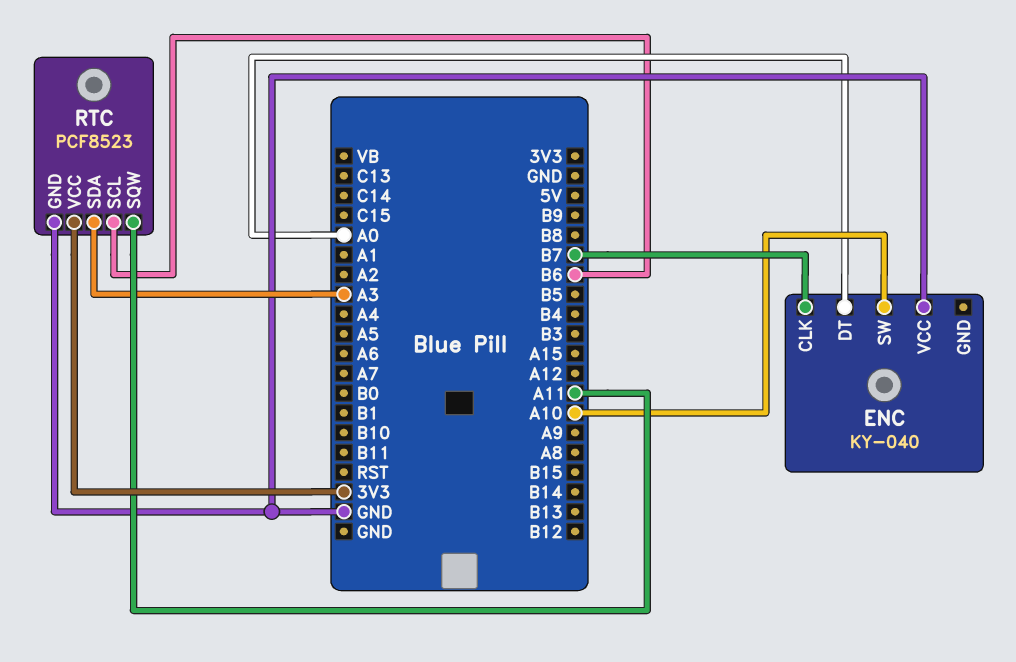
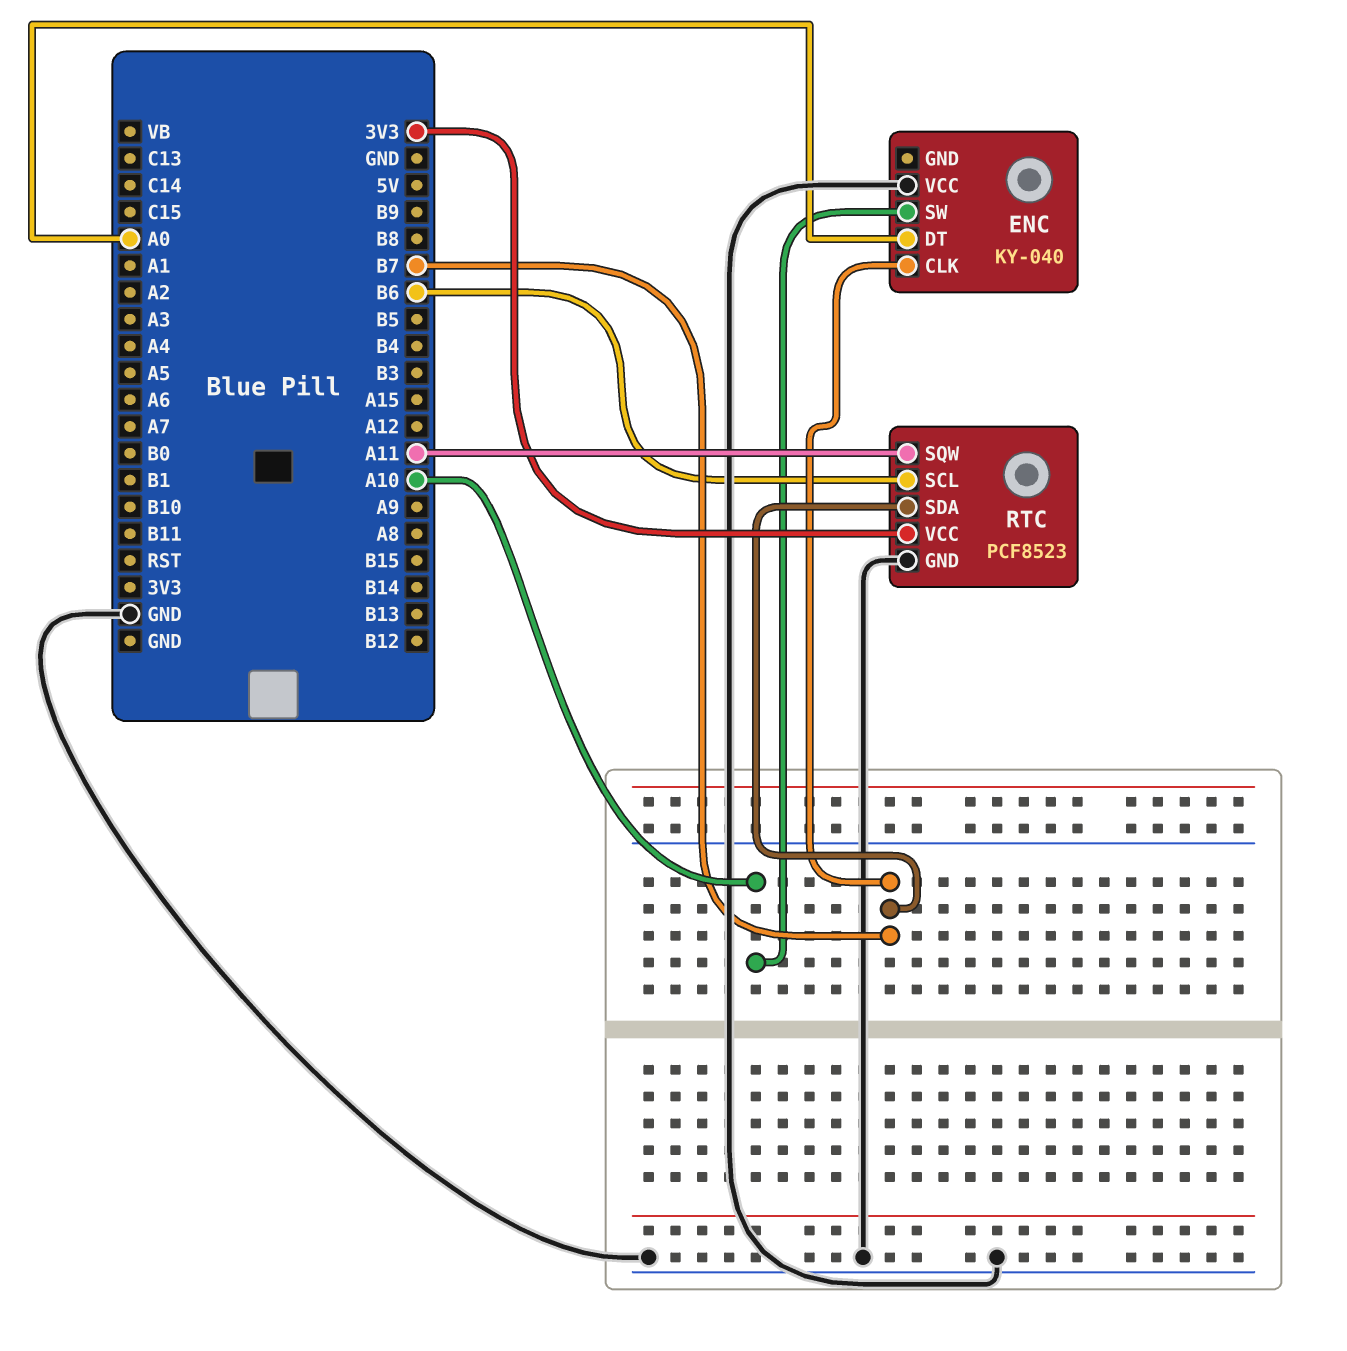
RTC pin SDA: A3 -> B7

